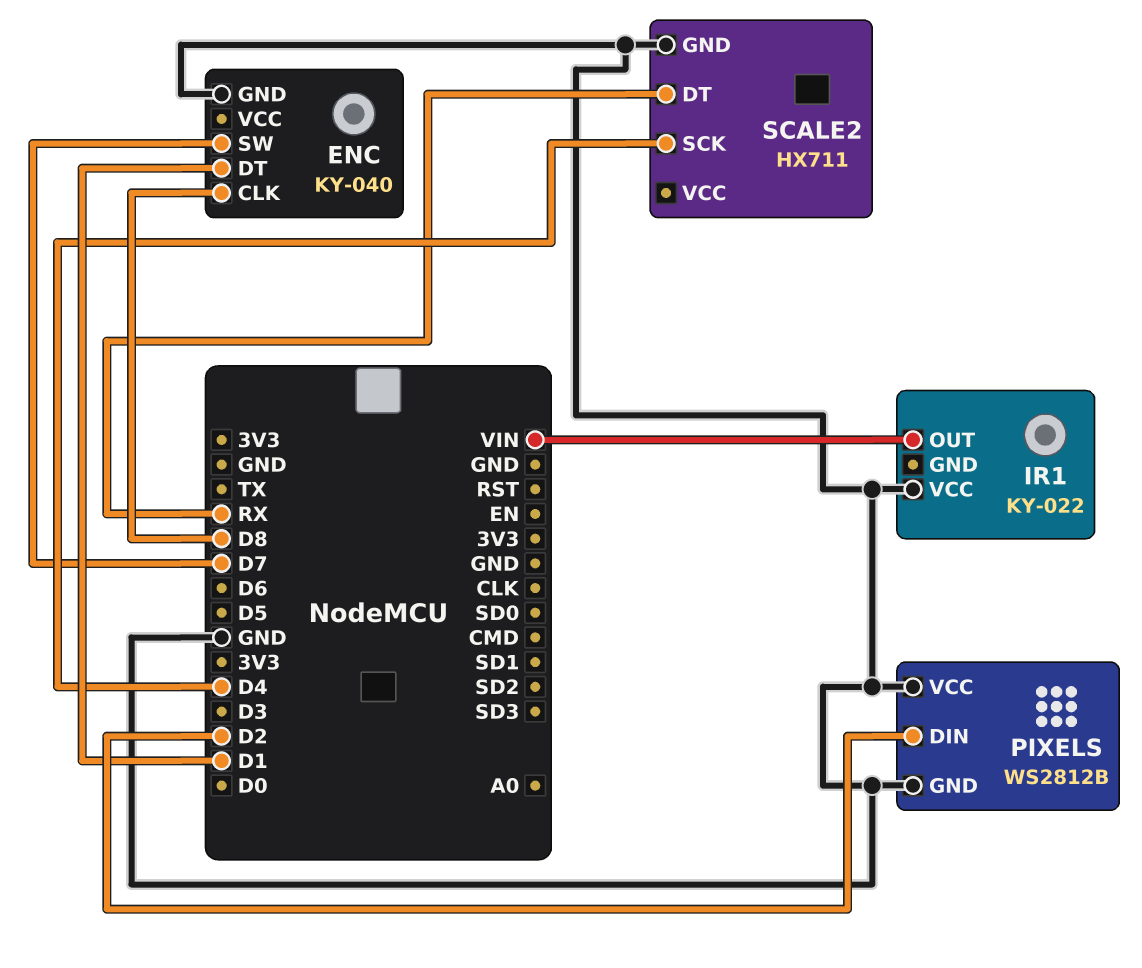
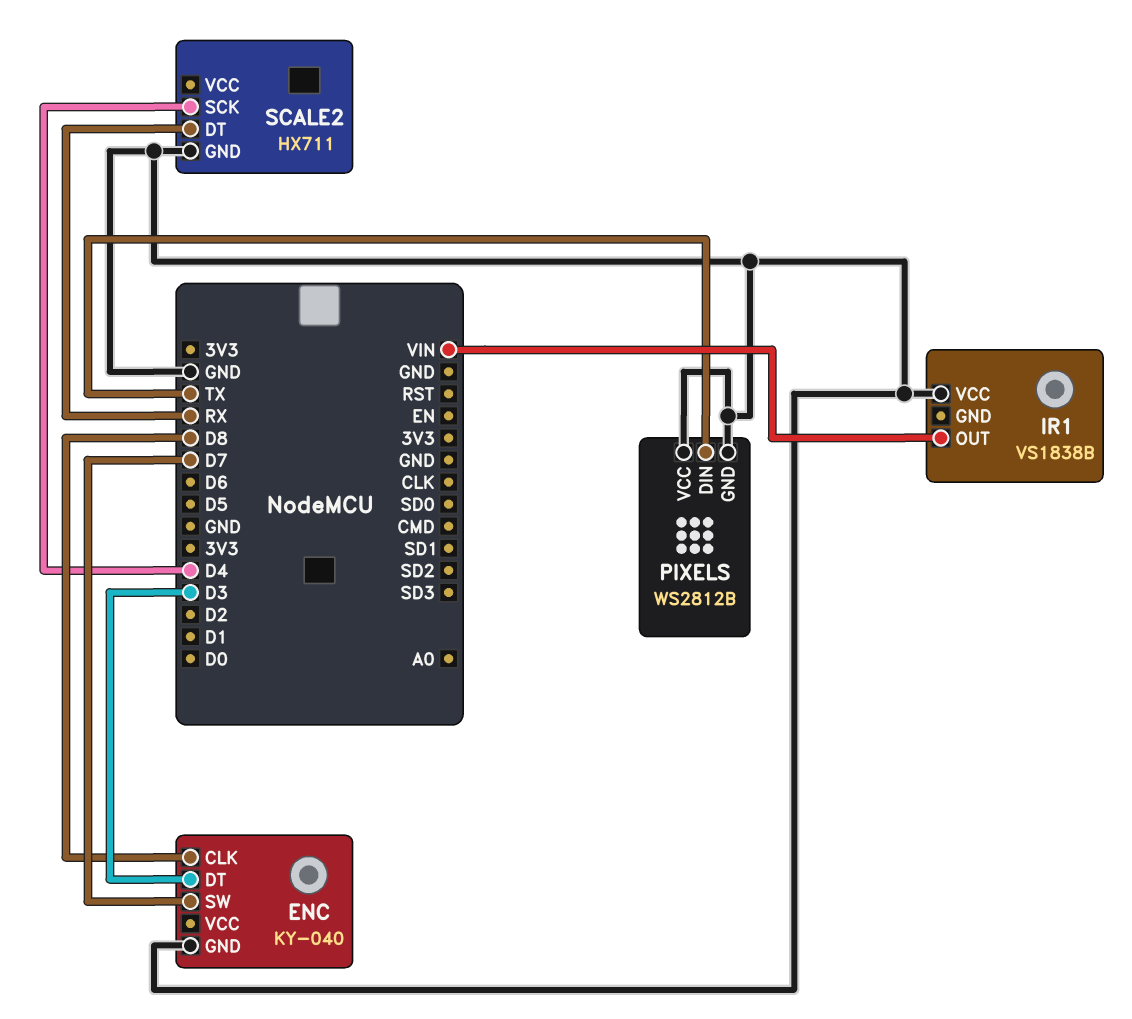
ENC pin DT: D1 -> D3
IR1: KY-022 -> VS1838B
PIXELS pin DIN: D2 -> TX

